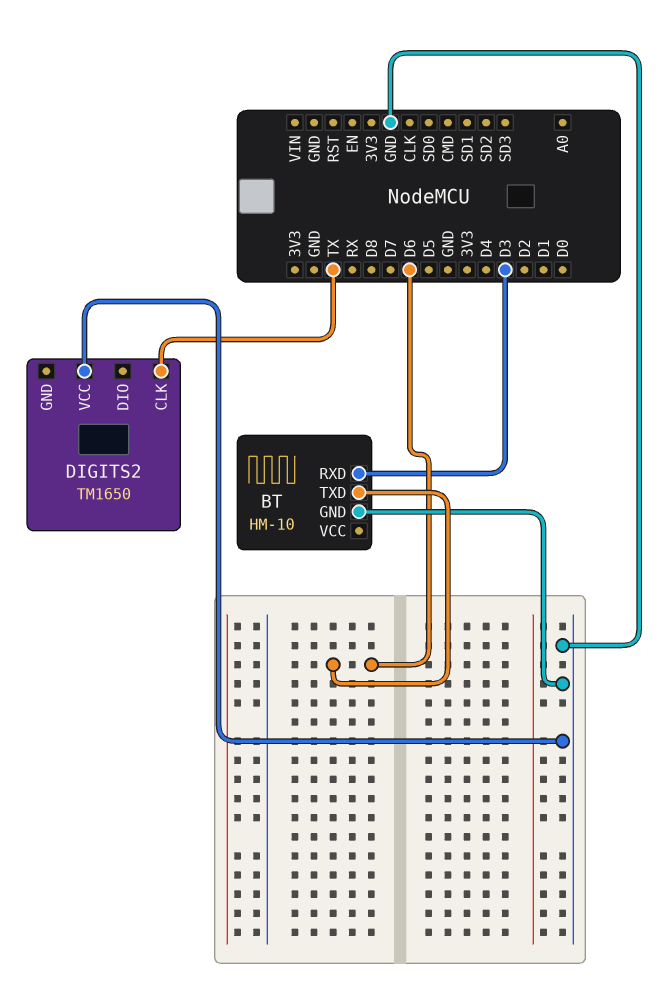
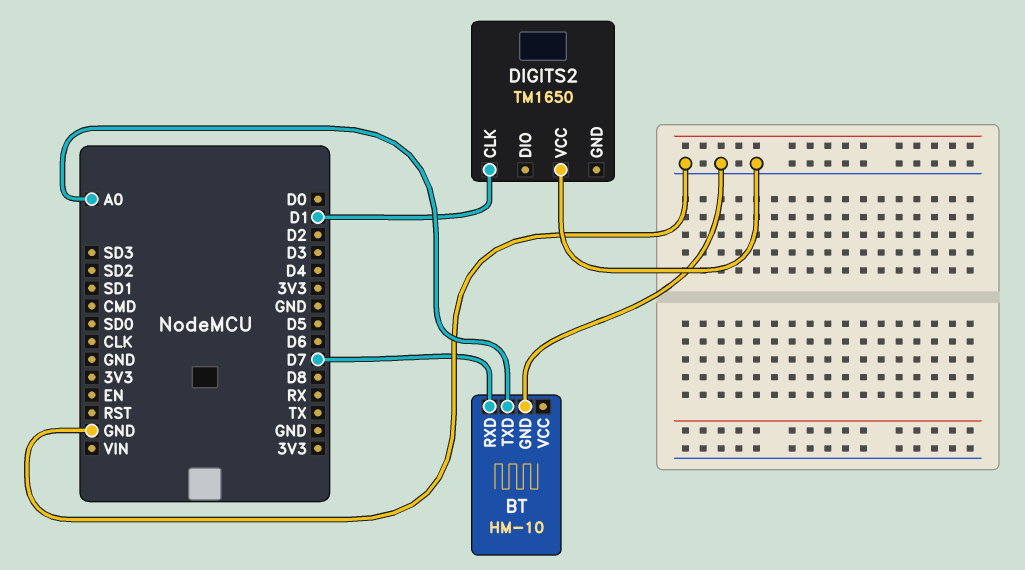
BT pin RXD: D3 -> D7
BT pin TXD: D6 -> A0
DIGITS2 pin CLK: TX -> D1

